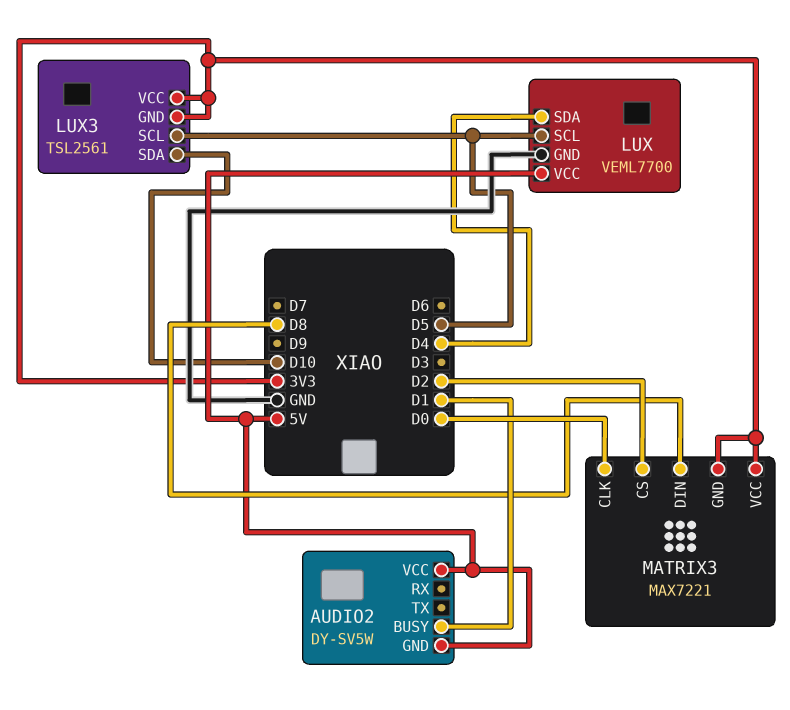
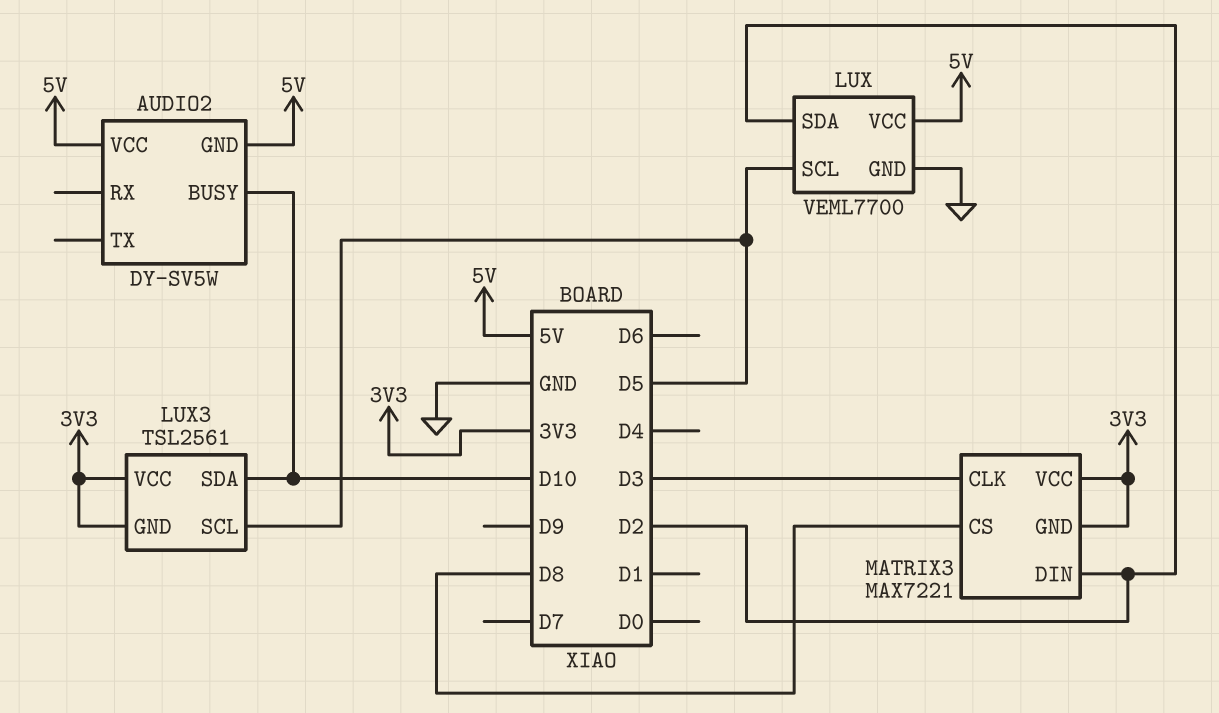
AUDIO2 pin BUSY: D1 -> D10
LUX pin SDA: D4 -> D2
MATRIX3 pin CLK: D0 -> D3
MATRIX3 pin CS: D2 -> D8
MATRIX3 pin DIN: D8 -> D2

